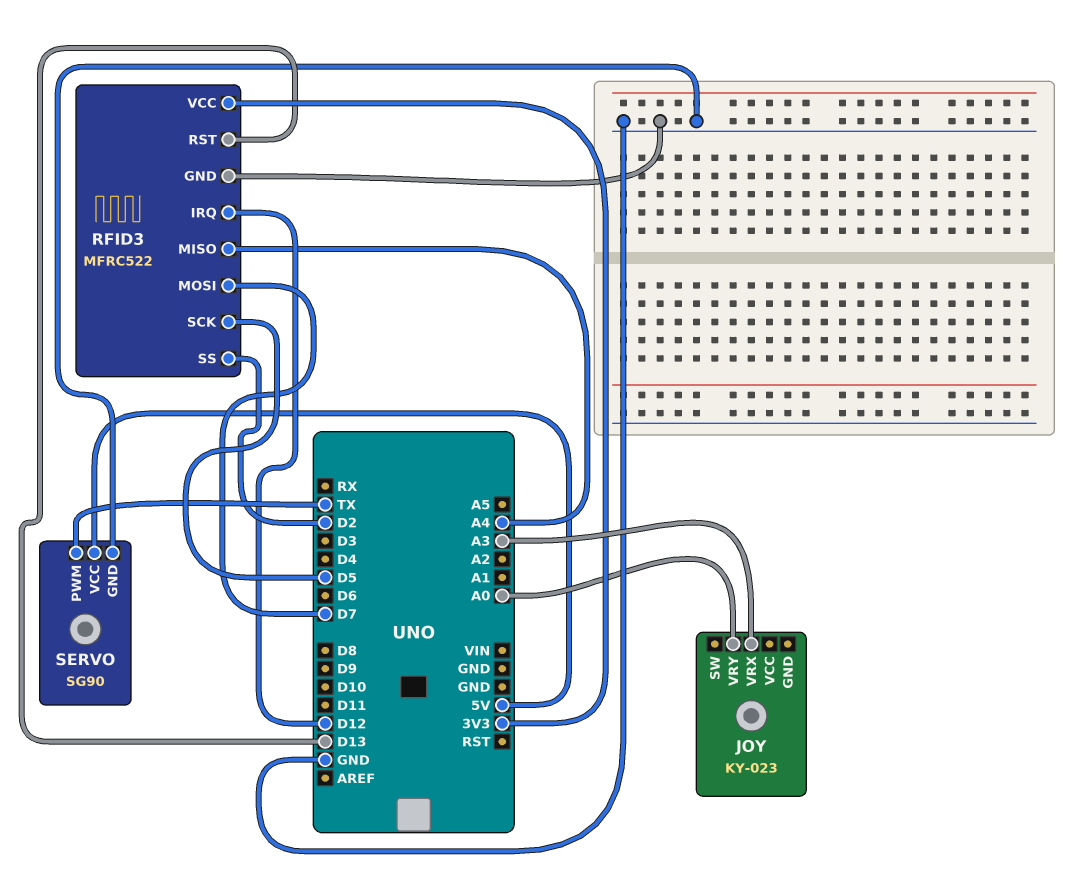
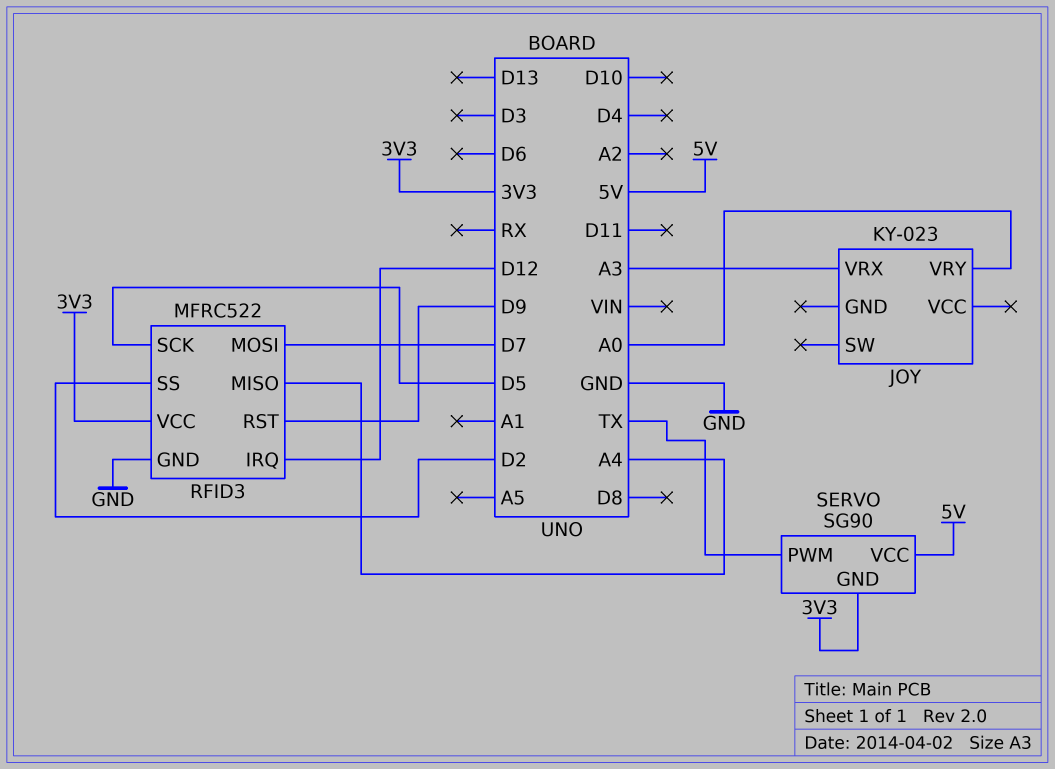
RFID3 pin RST: D13 -> D9
SERVO pin GND: GND -> 3V3

